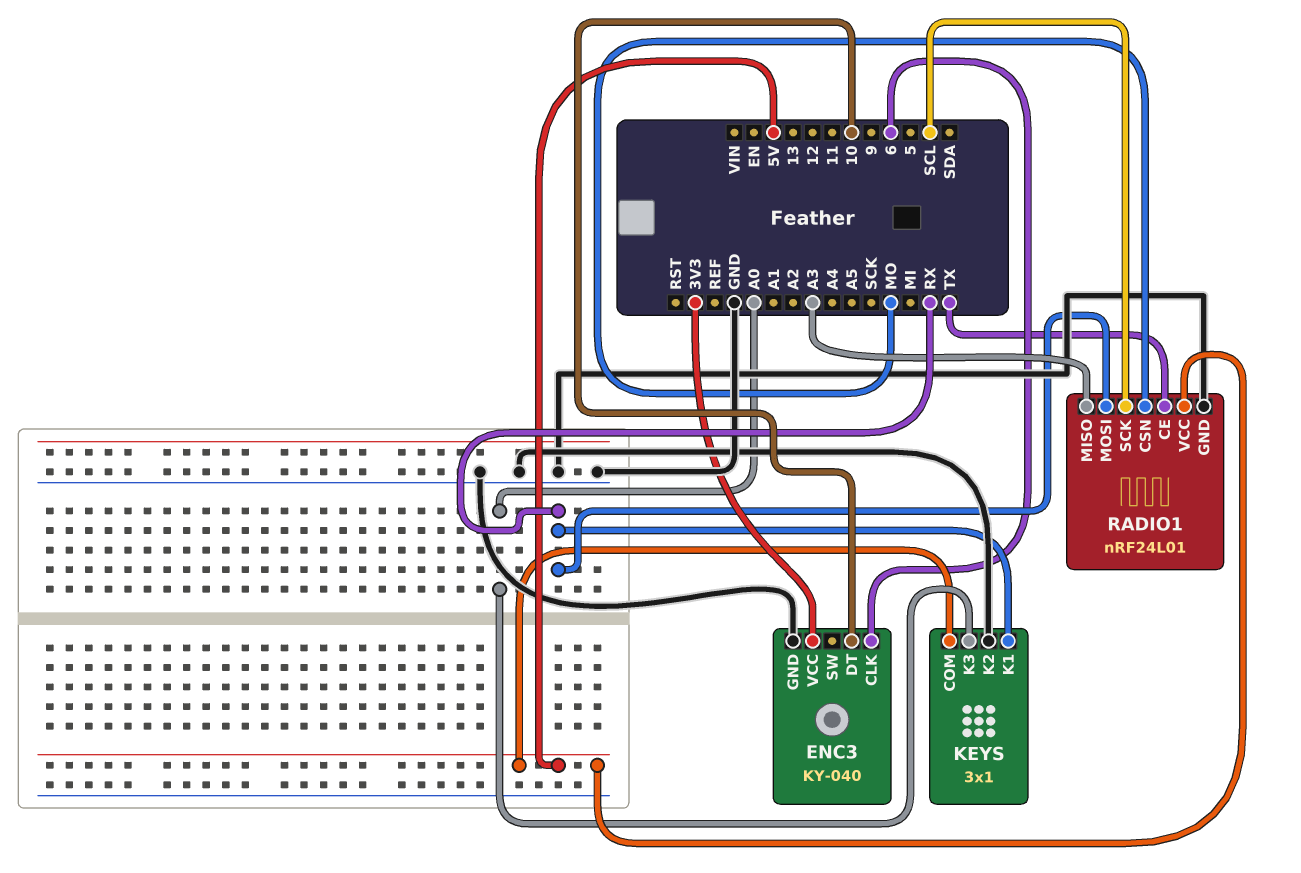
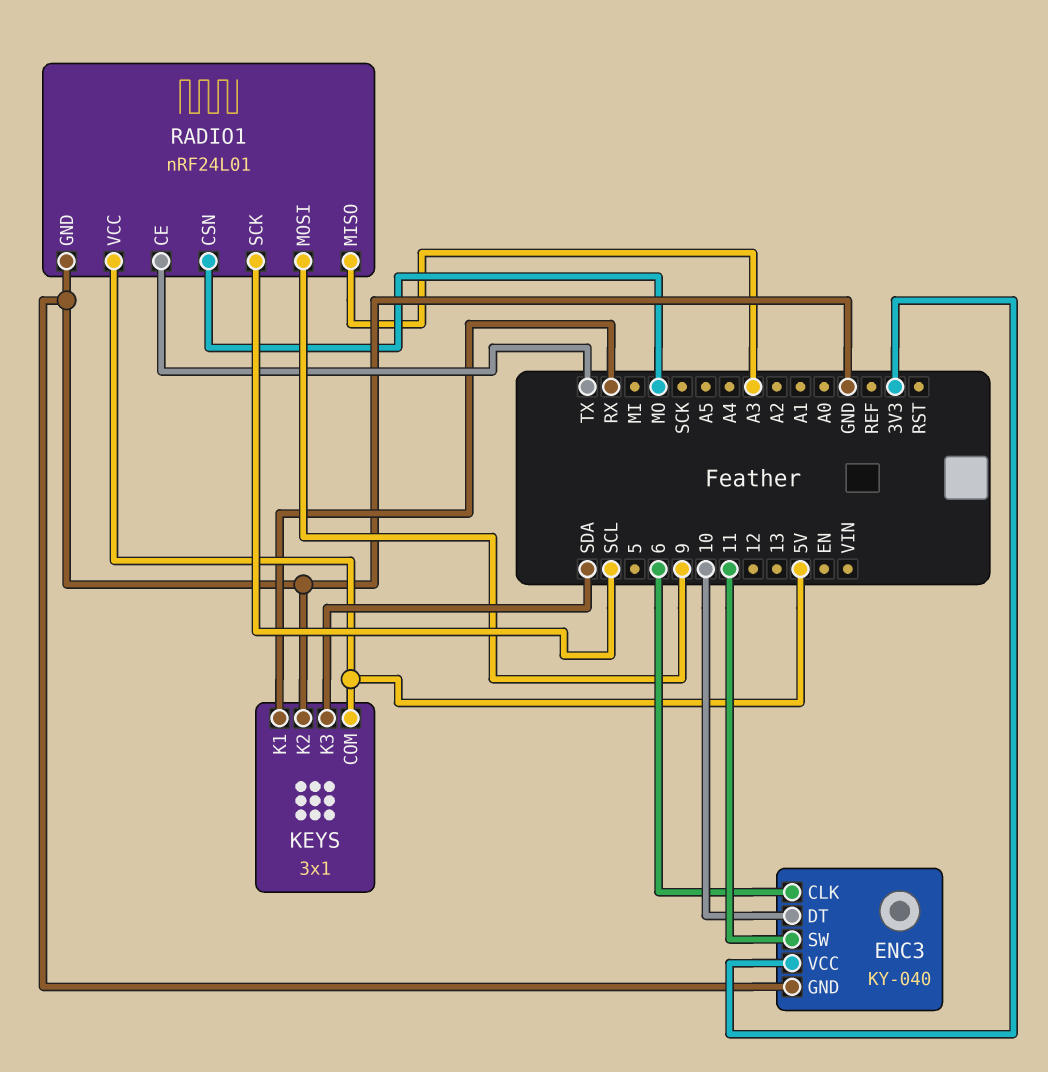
ENC3 pin SW: none -> 11
KEYS pin K3: A0 -> SDA
RADIO1 pin MOSI: RX -> 9

